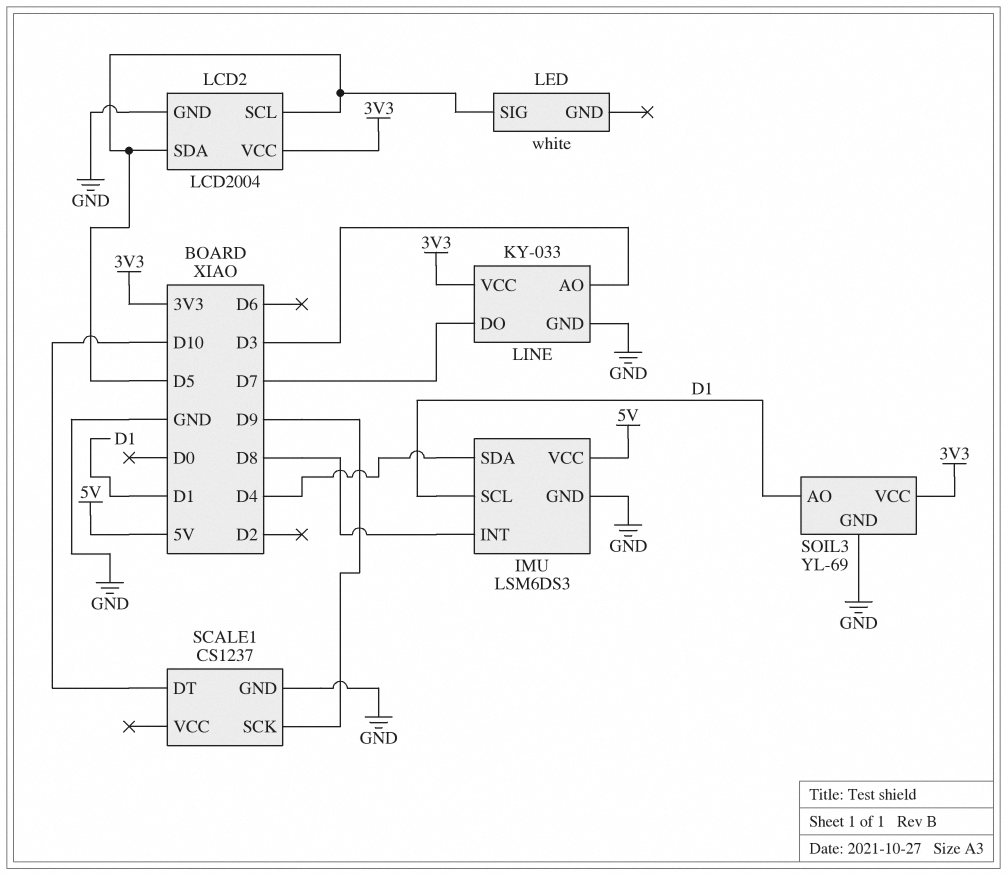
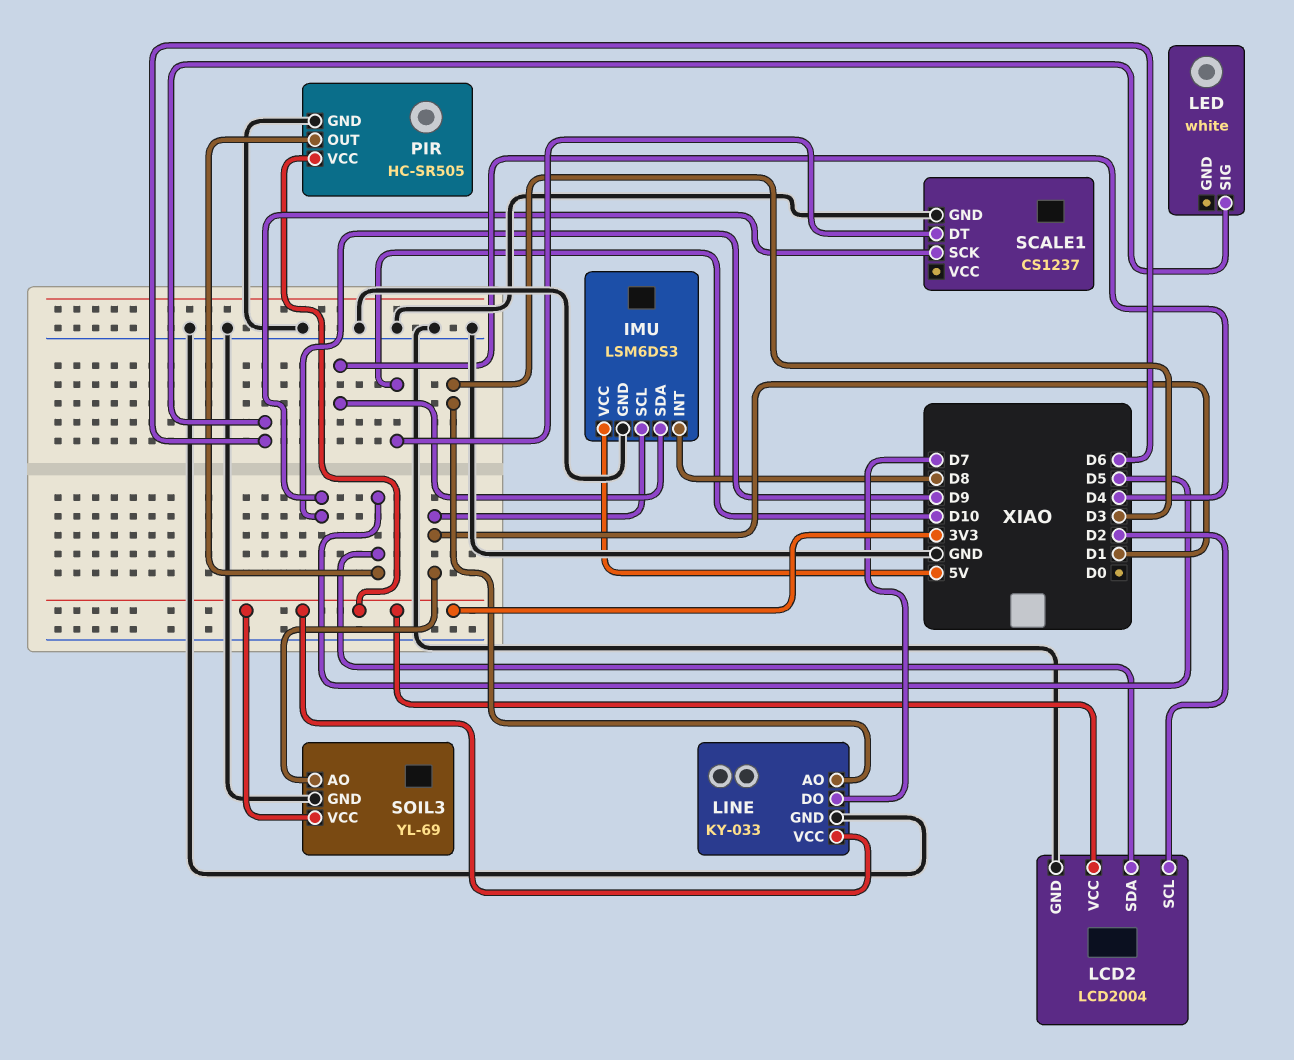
LCD2 pin SCL: D5 -> D2
LED pin SIG: D5 -> D6
PIR: none -> HC-SR505
PIR pin GND: none -> GND
PIR pin OUT: none -> D5
PIR pin VCC: none -> 3V3

